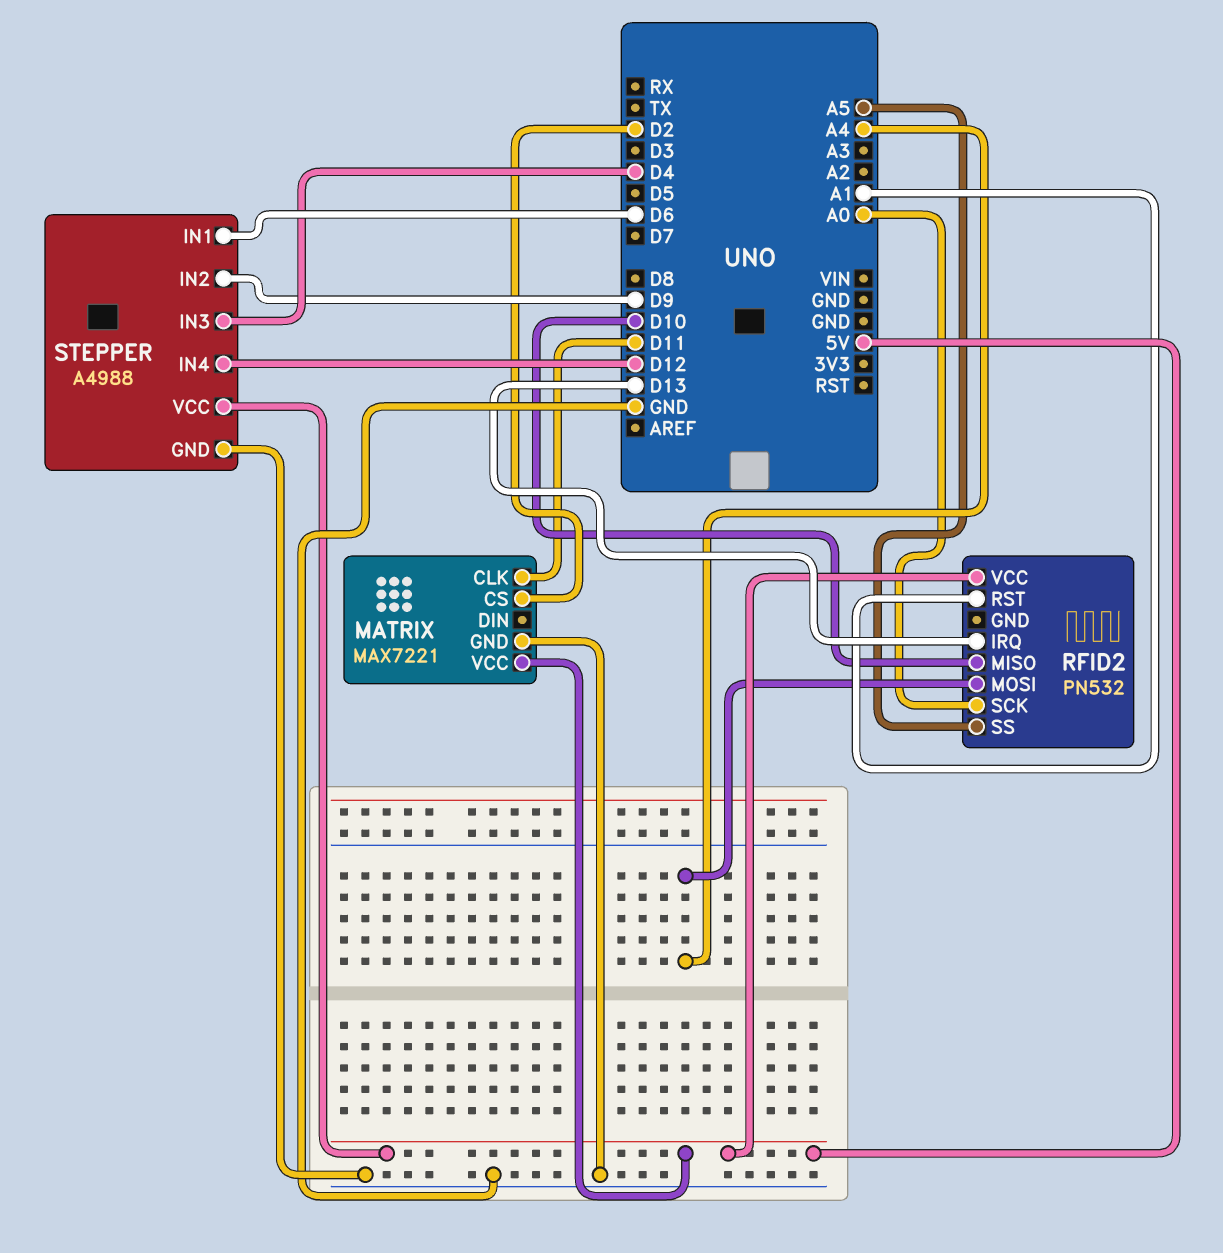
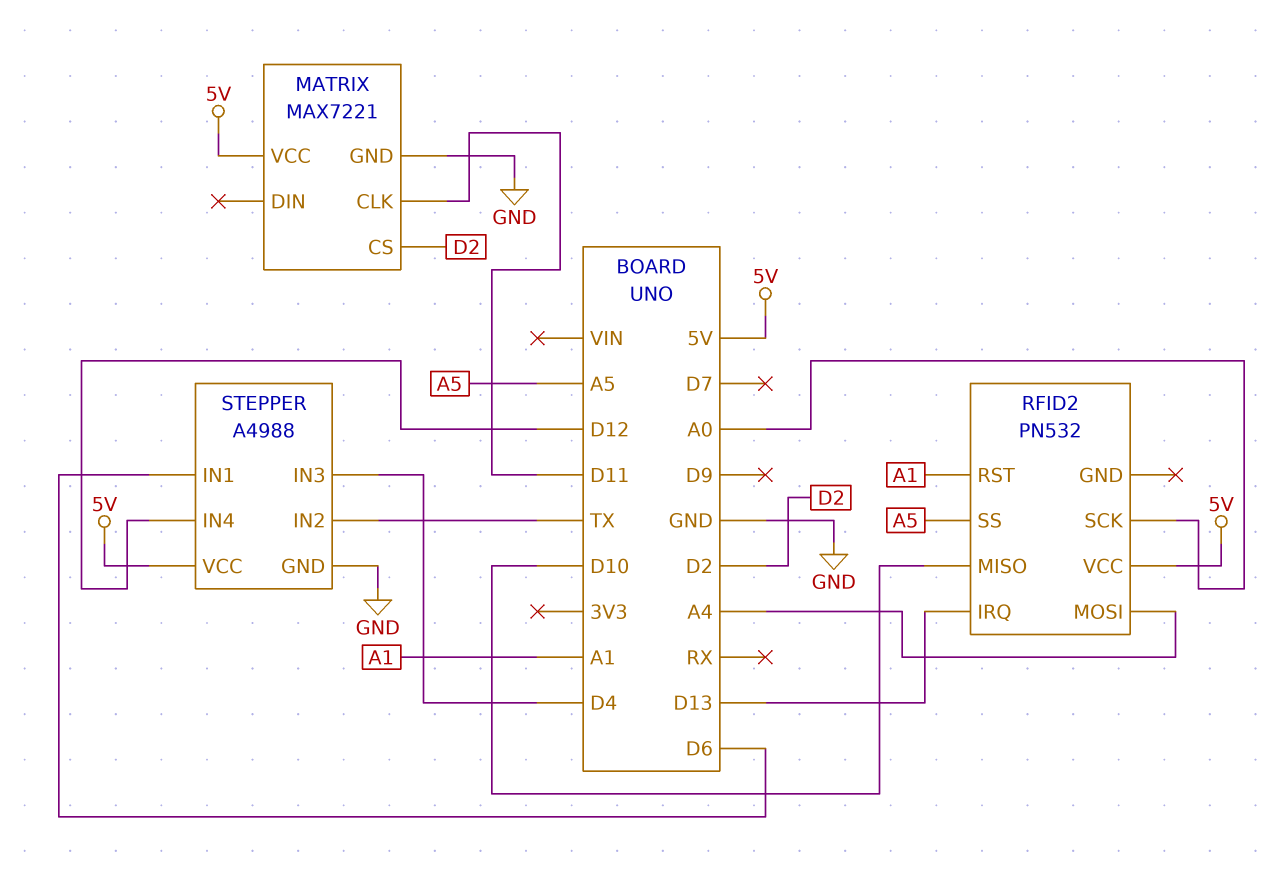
STEPPER pin IN2: D9 -> TX

